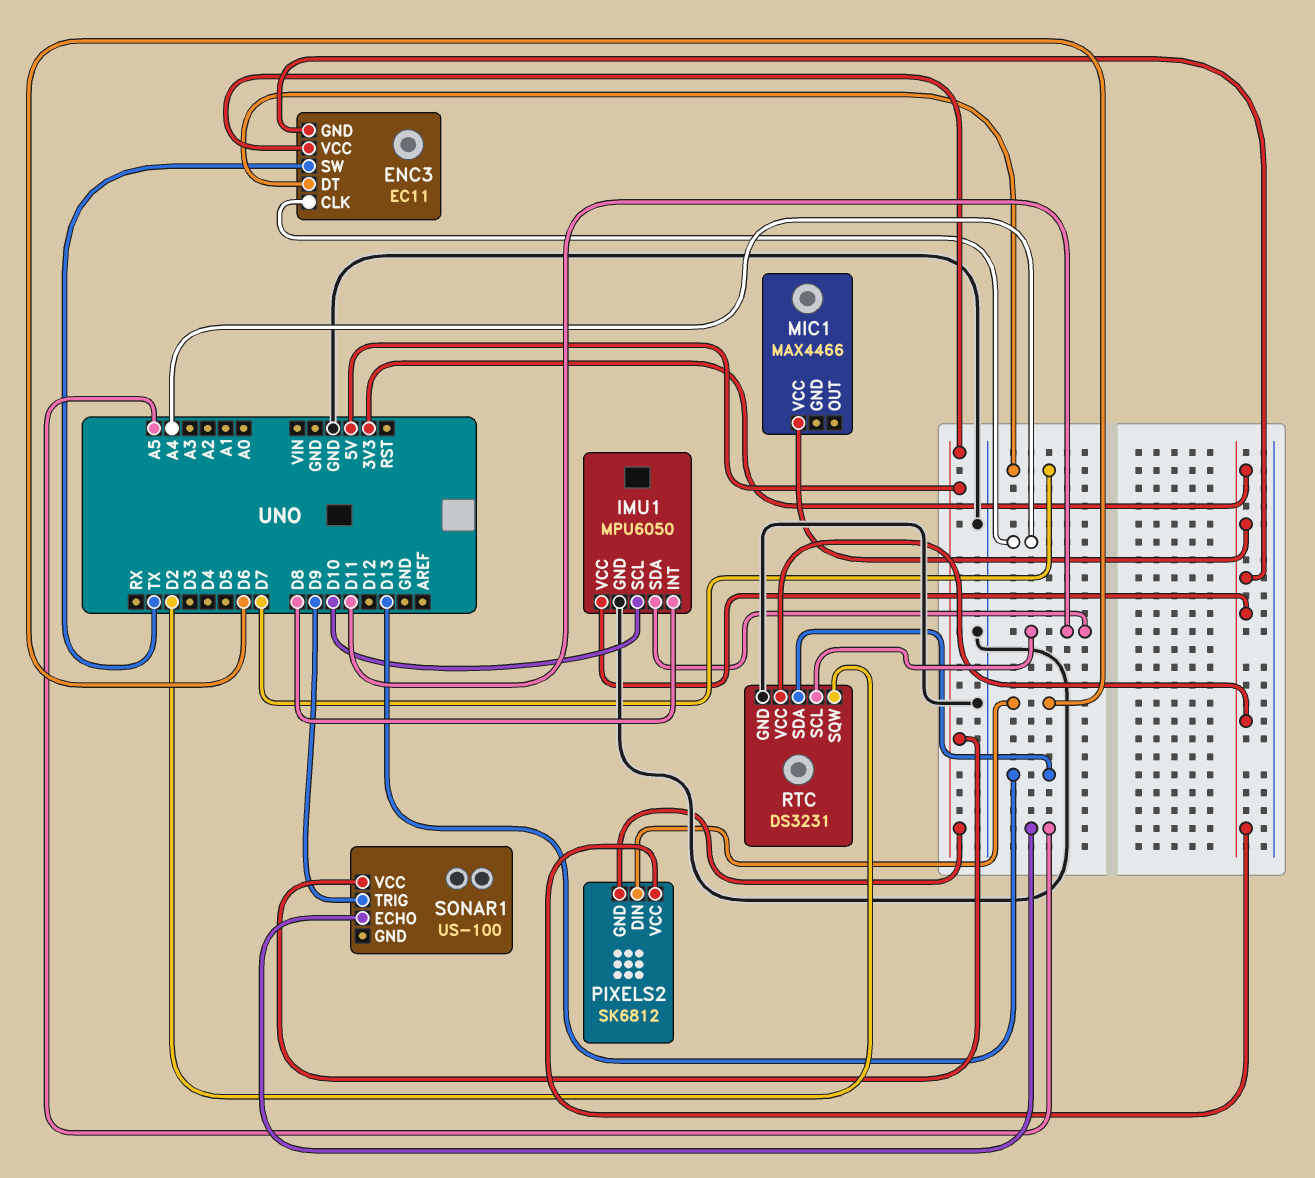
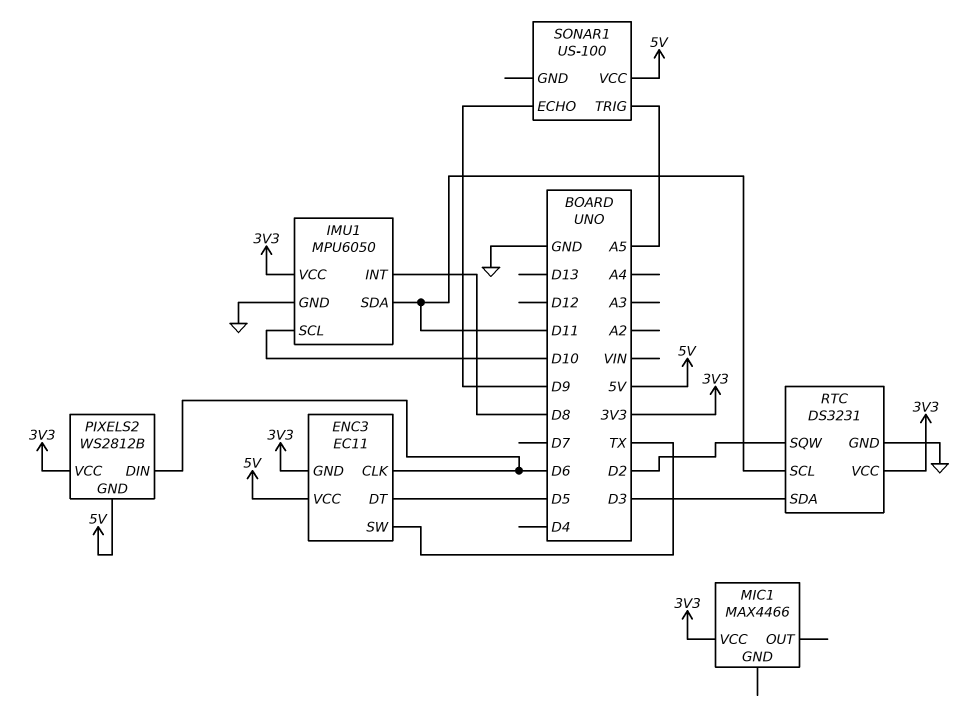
ENC3 pin CLK: A4 -> D6
ENC3 pin DT: D7 -> D5
PIXELS2: SK6812 -> WS2812B
RTC pin SDA: D13 -> D3
SONAR1 pin ECHO: A5 -> D9
SONAR1 pin TRIG: D9 -> A5

